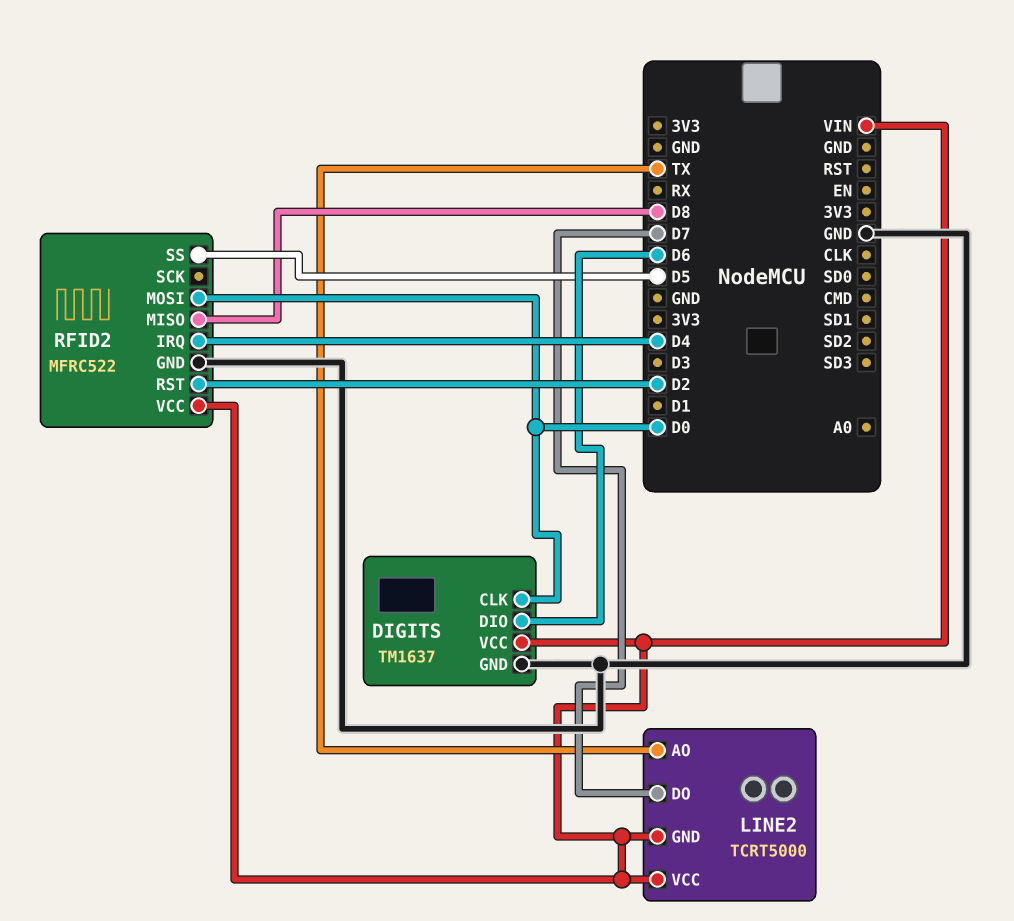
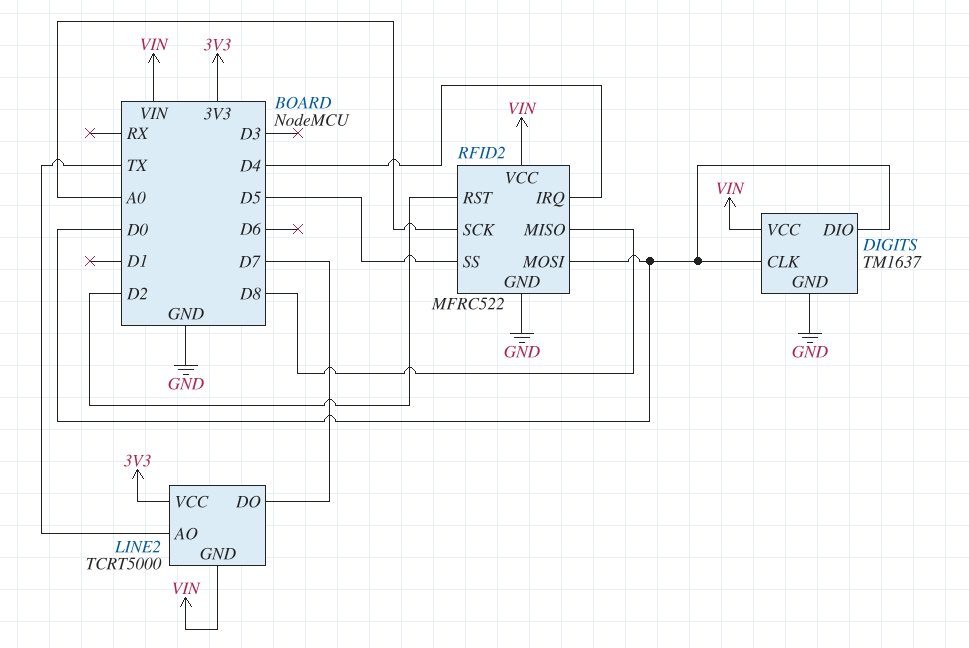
DIGITS pin DIO: D6 -> D0
LINE2 pin VCC: VIN -> 3V3
RFID2 pin SCK: none -> A0

